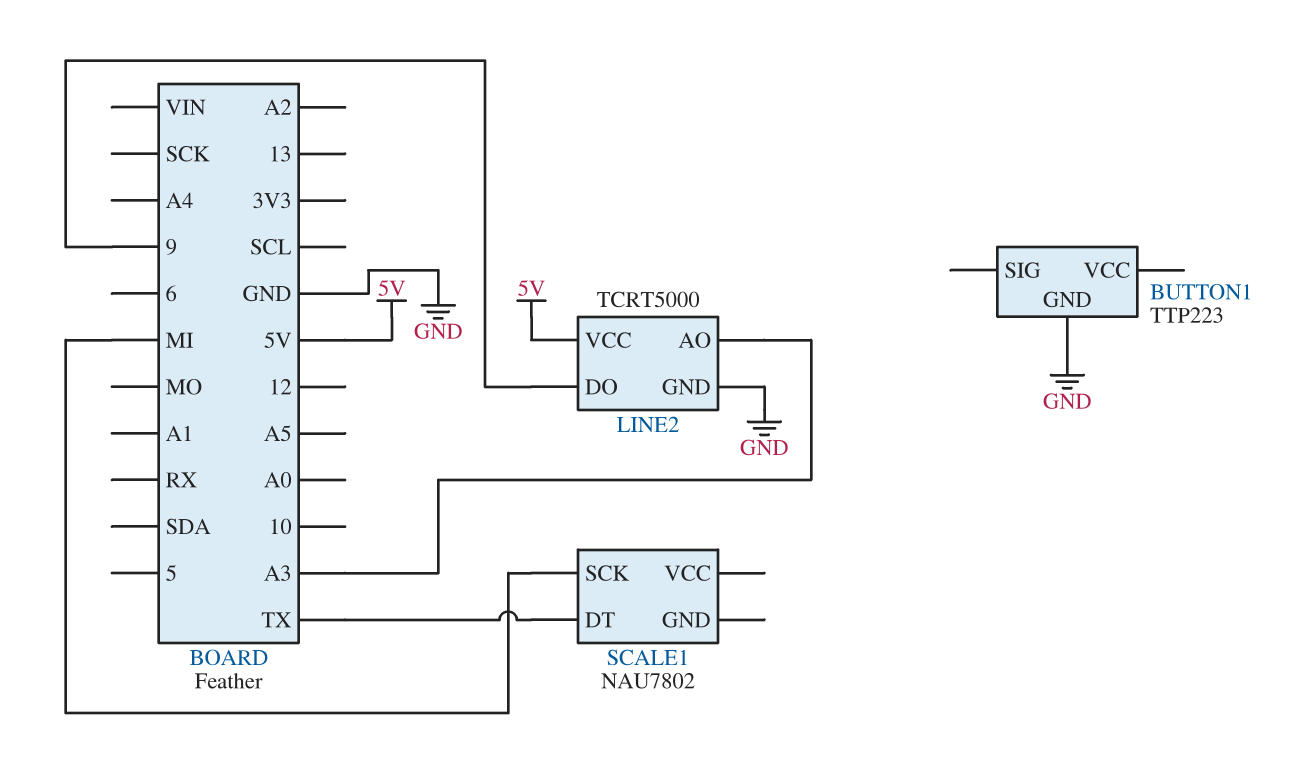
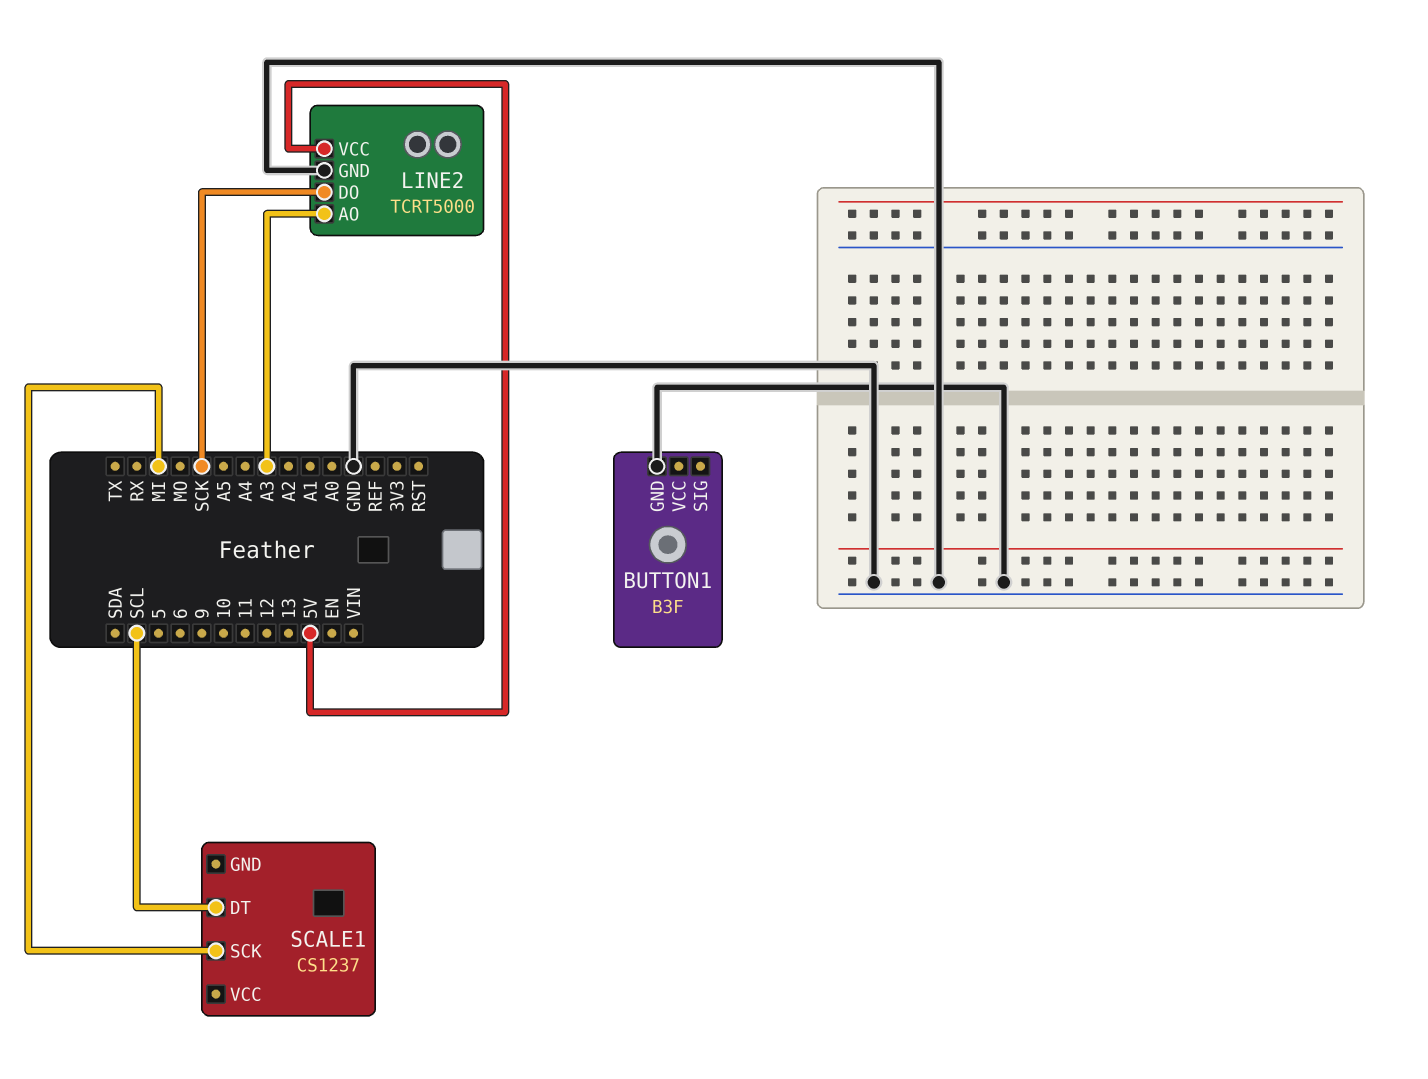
BUTTON1: TTP223 -> B3F
LINE2 pin DO: 9 -> SCK
SCALE1: NAU7802 -> CS1237
SCALE1 pin DT: TX -> SCL

